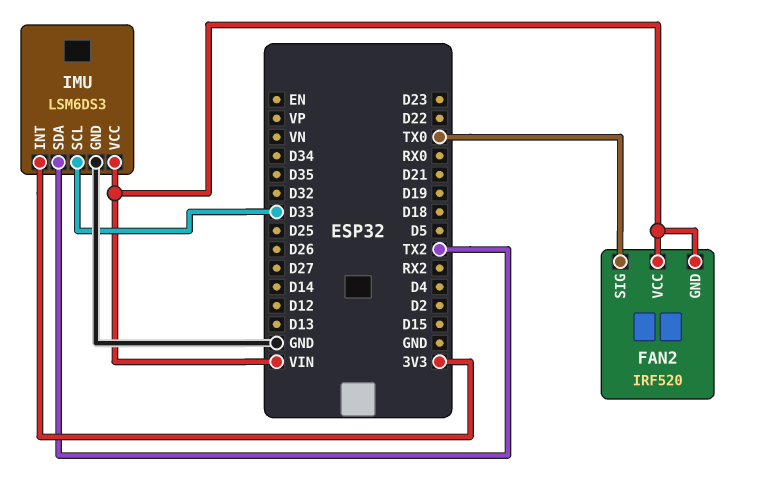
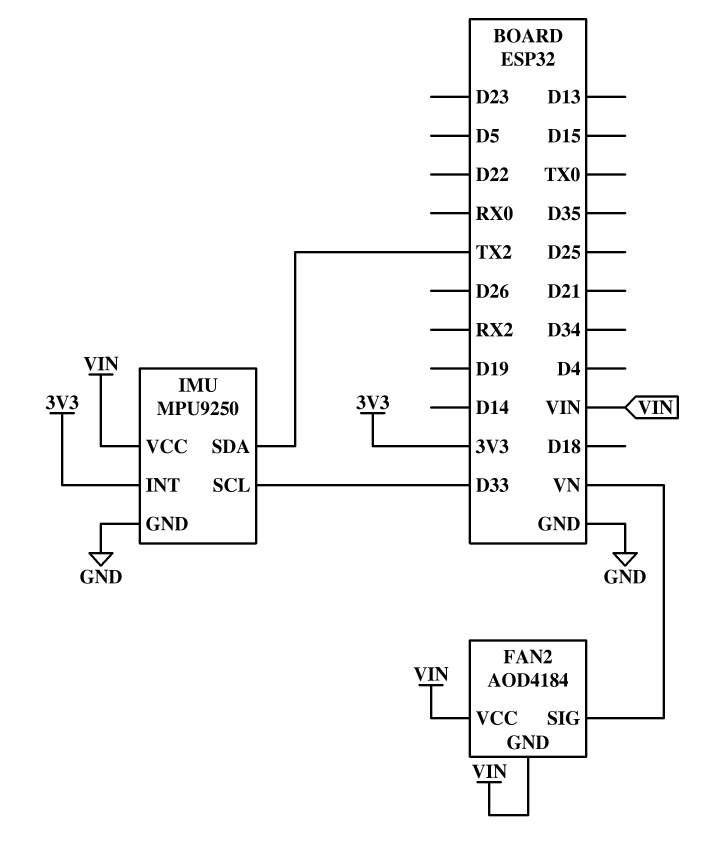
FAN2: IRF520 -> AOD4184
FAN2 pin SIG: TX0 -> VN
IMU: LSM6DS3 -> MPU9250

